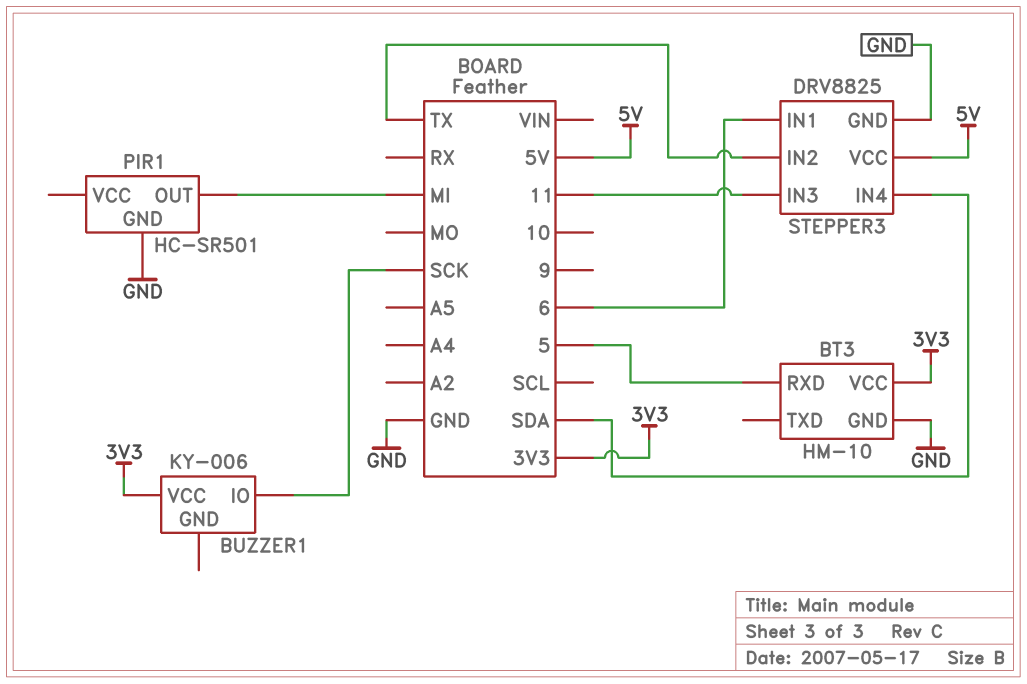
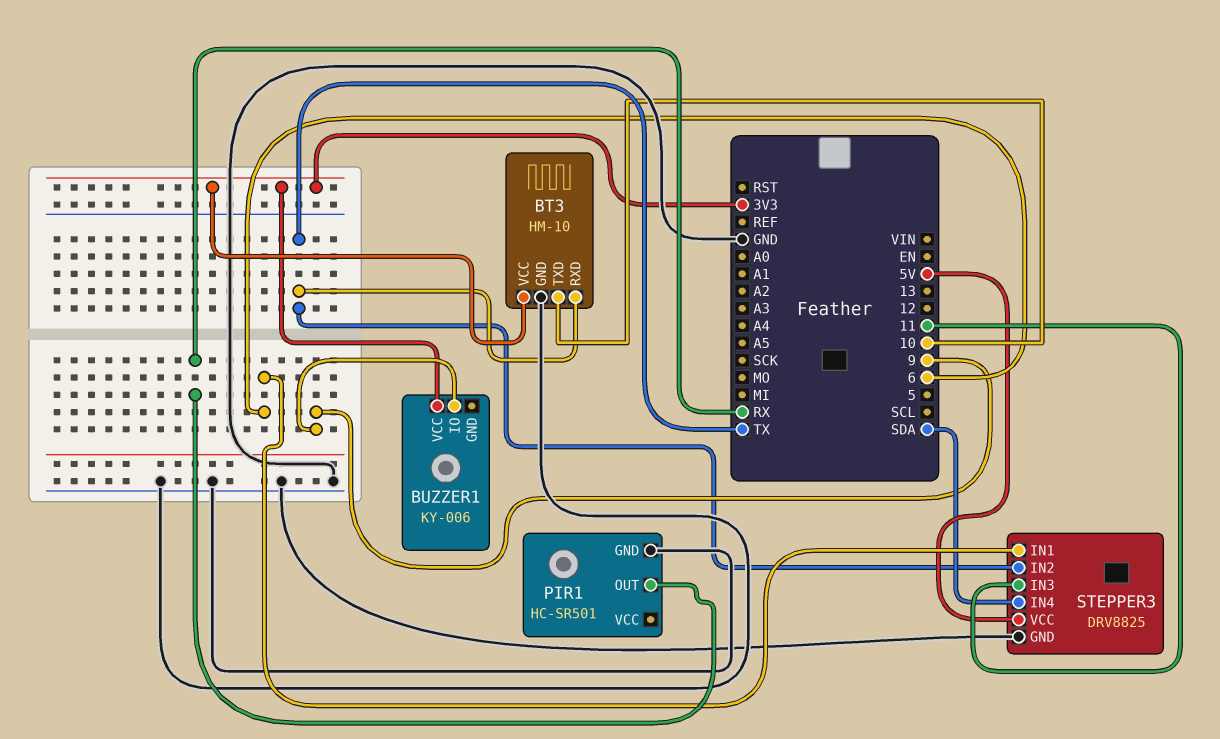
BT3 pin RXD: 5 -> TX
BT3 pin TXD: none -> 10
BUZZER1 pin IO: SCK -> 9
PIR1 pin OUT: MI -> RX

